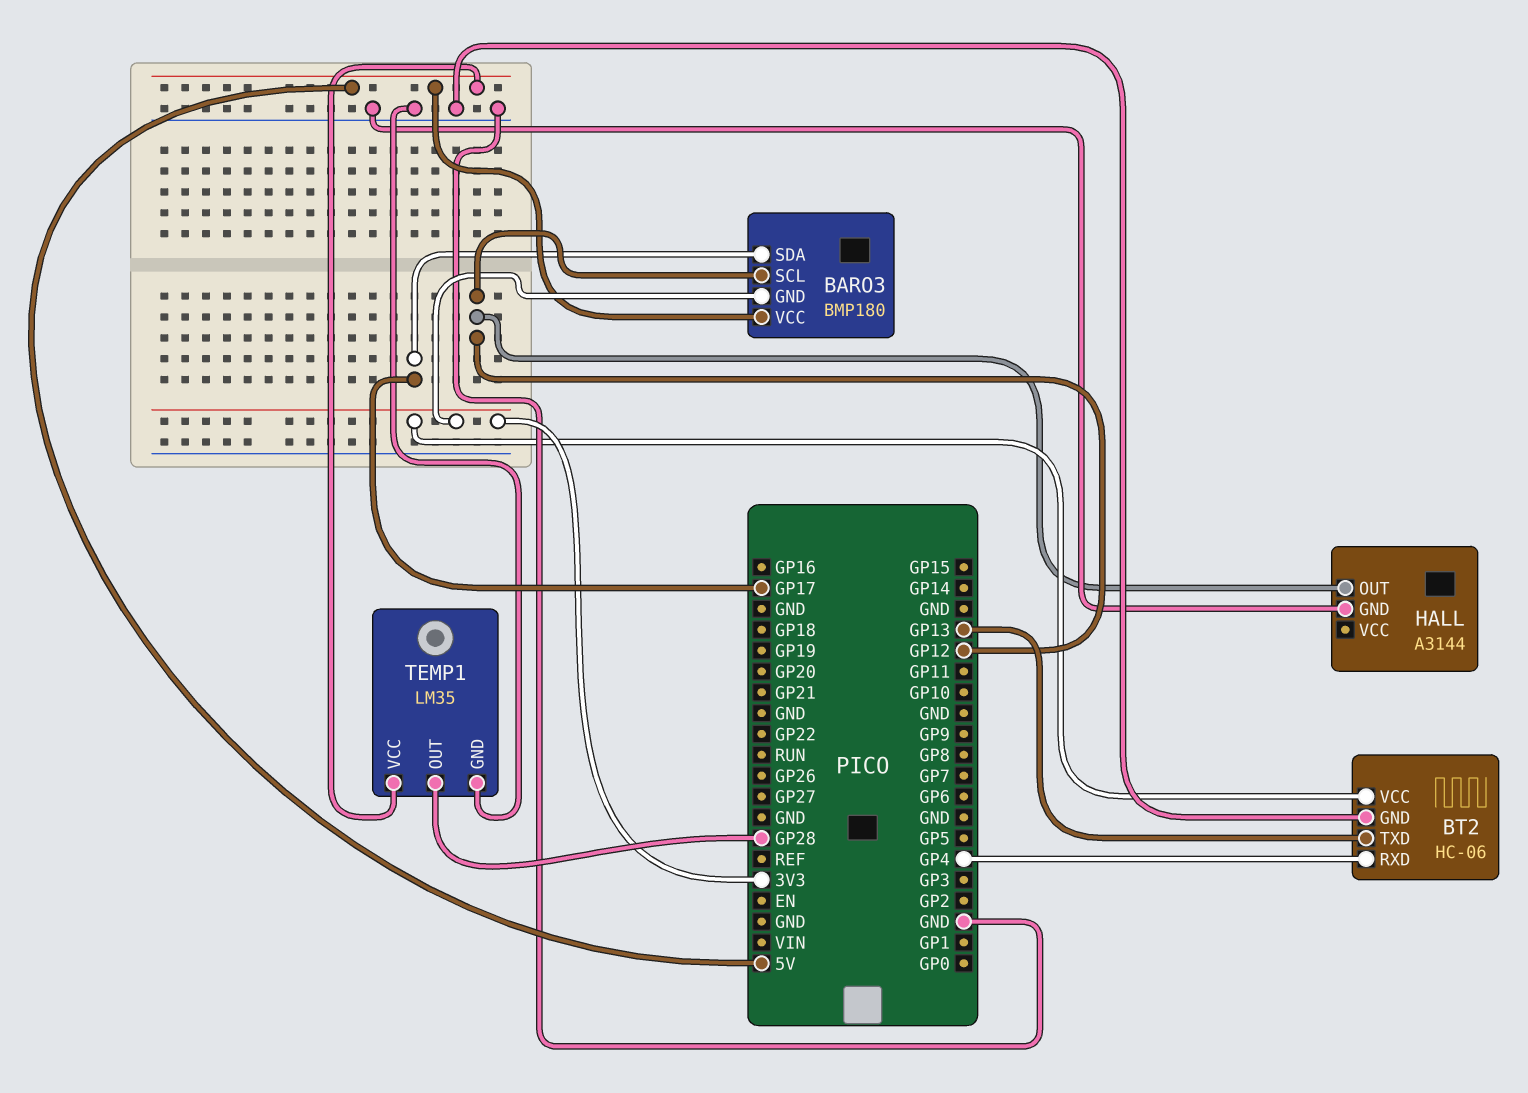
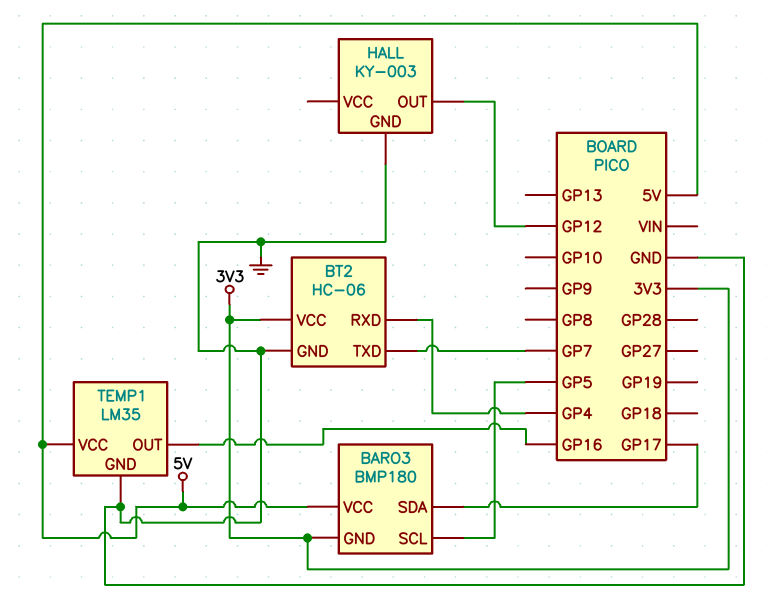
BARO3 pin SCL: GP12 -> GP5
BT2 pin TXD: GP13 -> GP7
HALL: A3144 -> KY-003
TEMP1 pin OUT: GP28 -> GP16

